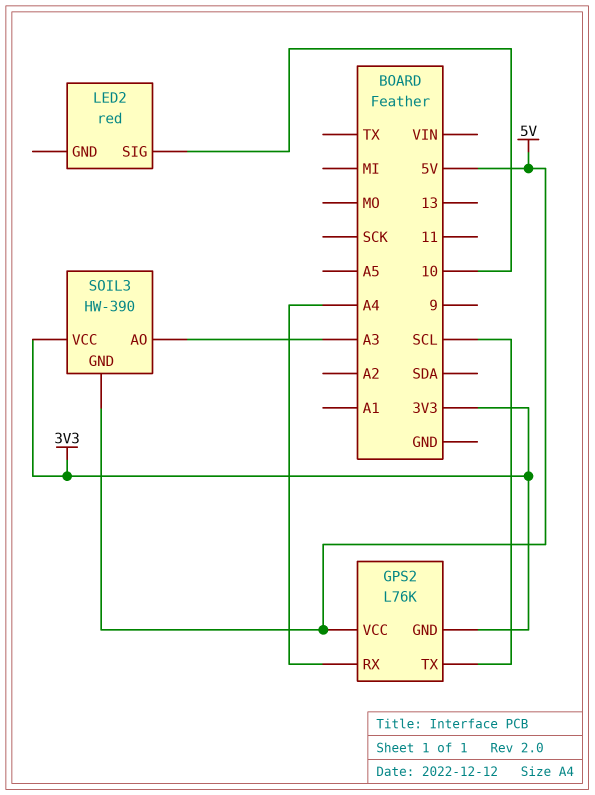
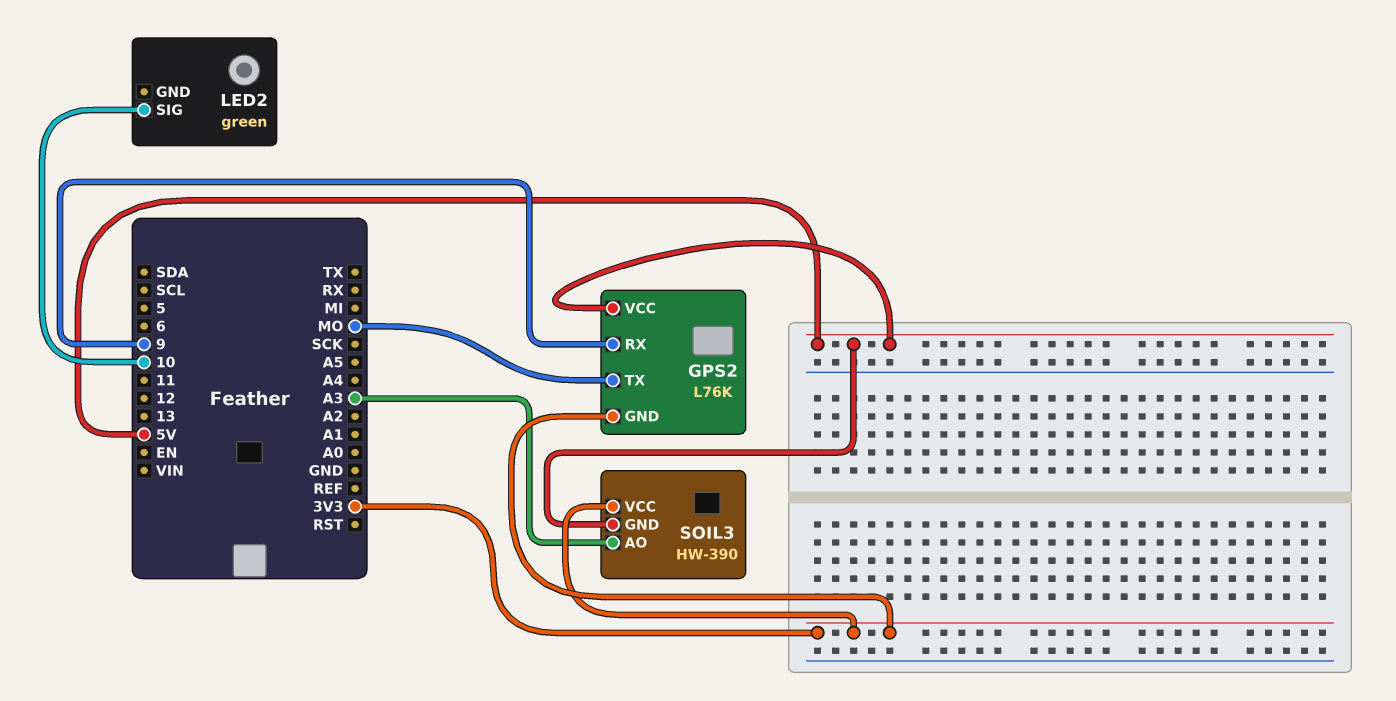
GPS2 pin RX: A4 -> 9
GPS2 pin TX: SCL -> MO
LED2: red -> green

